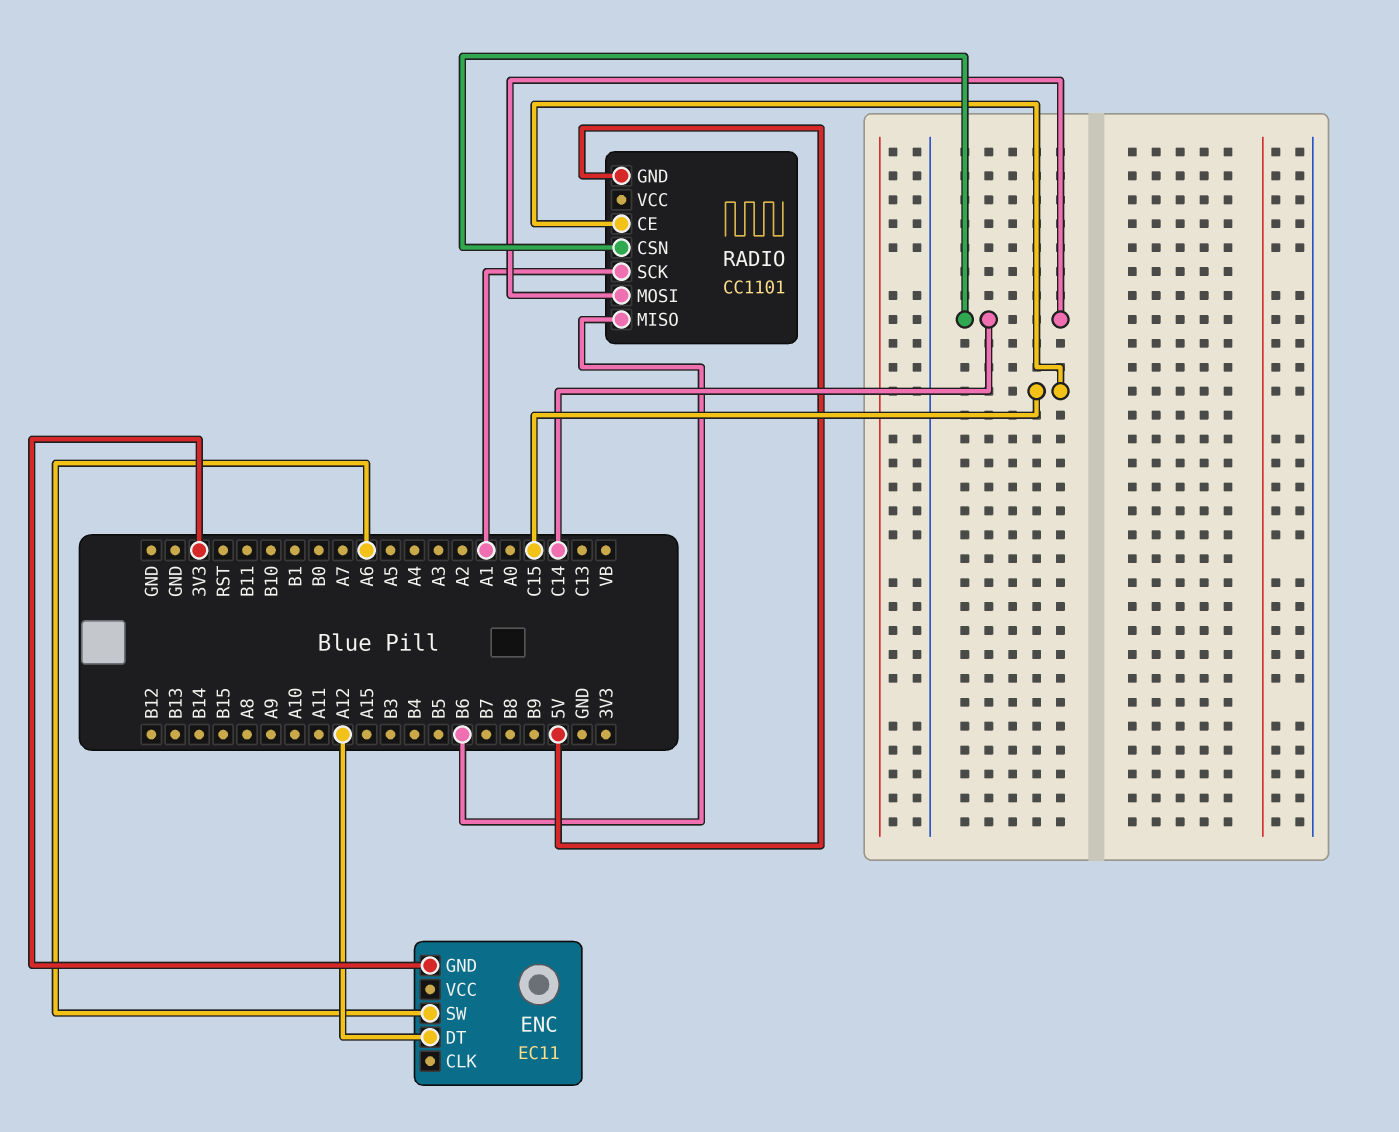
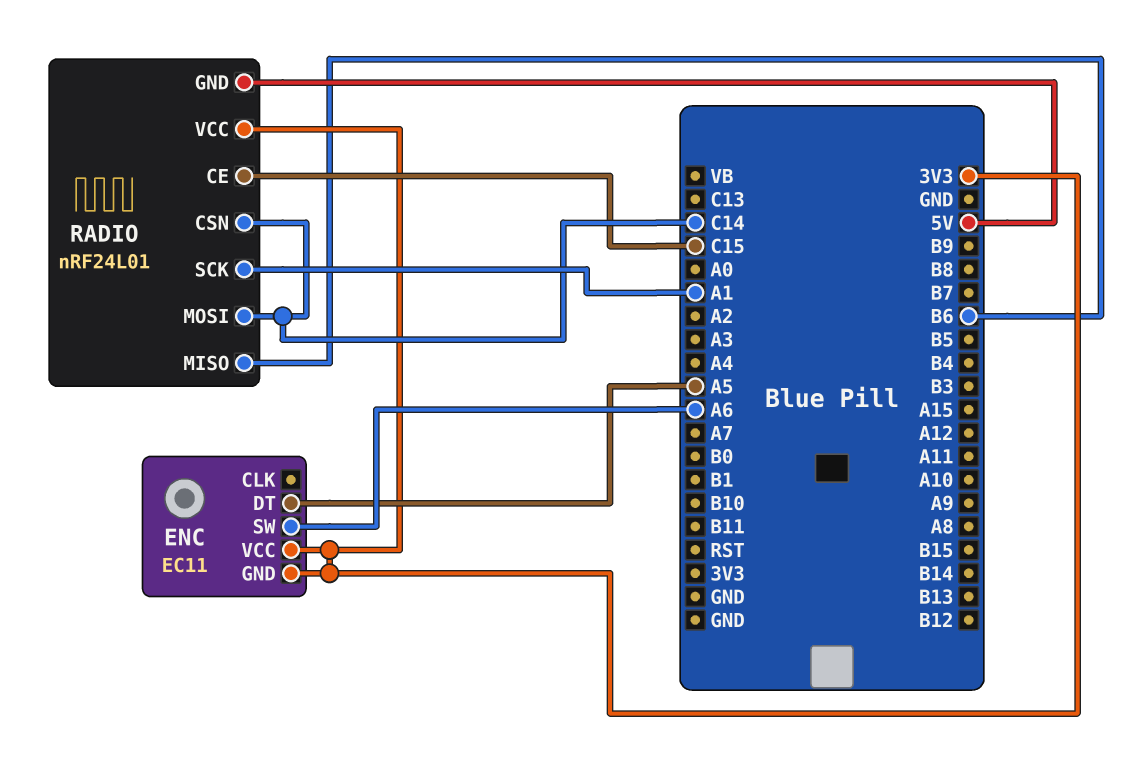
ENC pin DT: A12 -> A5
ENC pin VCC: none -> 3V3
RADIO: CC1101 -> nRF24L01
RADIO pin VCC: none -> 3V3

